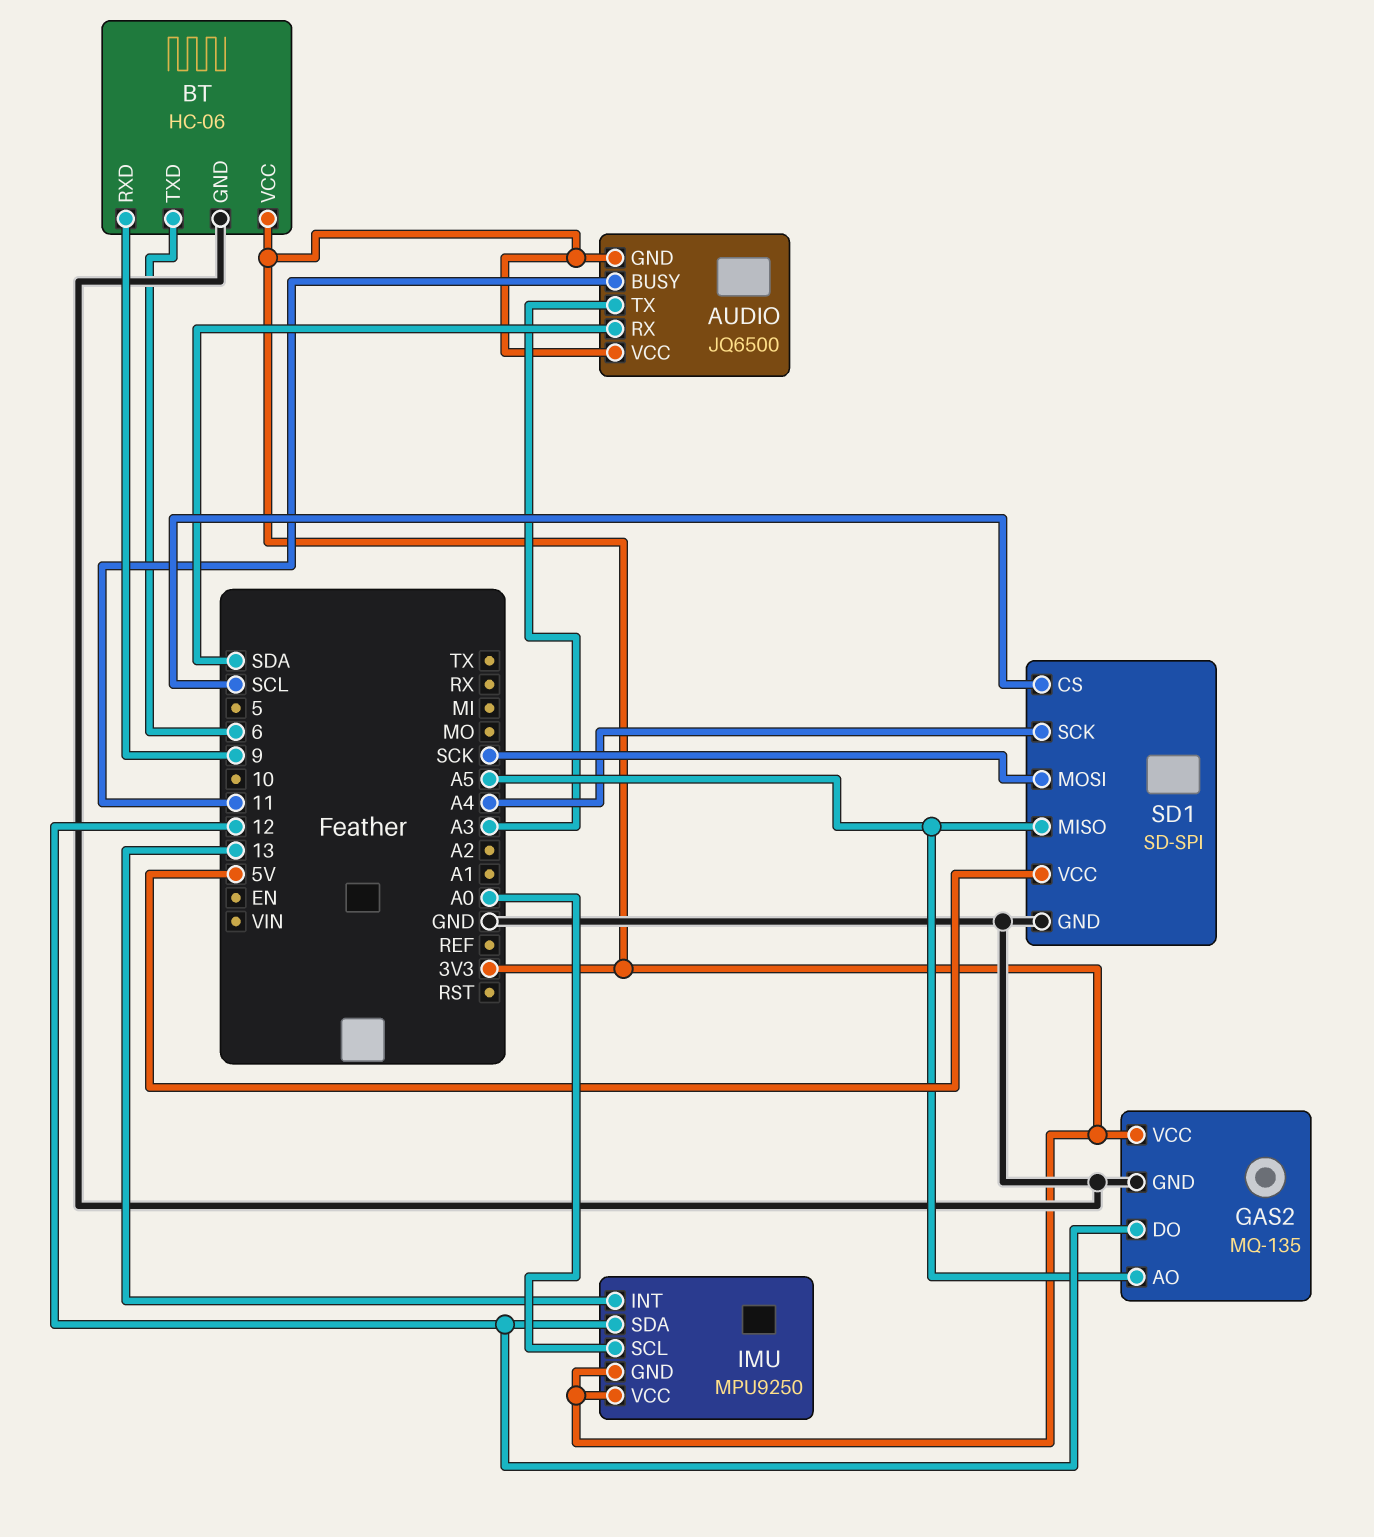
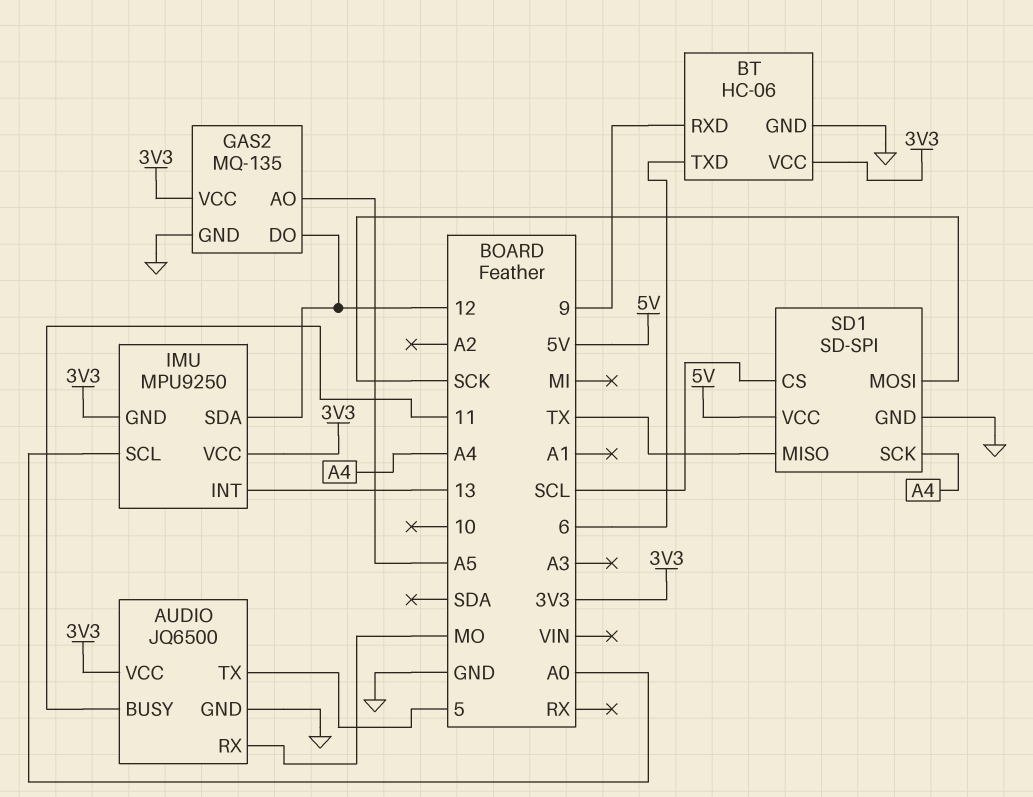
AUDIO pin GND: 3V3 -> GND
AUDIO pin RX: SDA -> MO
AUDIO pin TX: A3 -> 5
SD1 pin MISO: A5 -> TX

